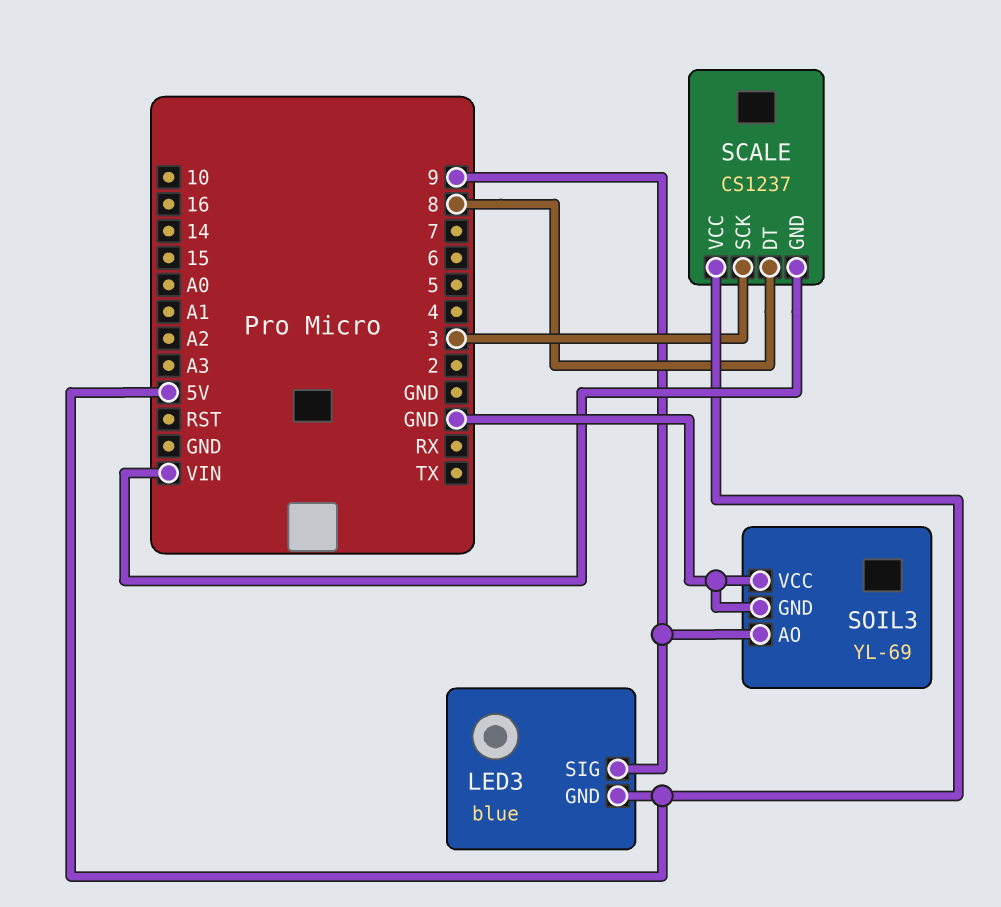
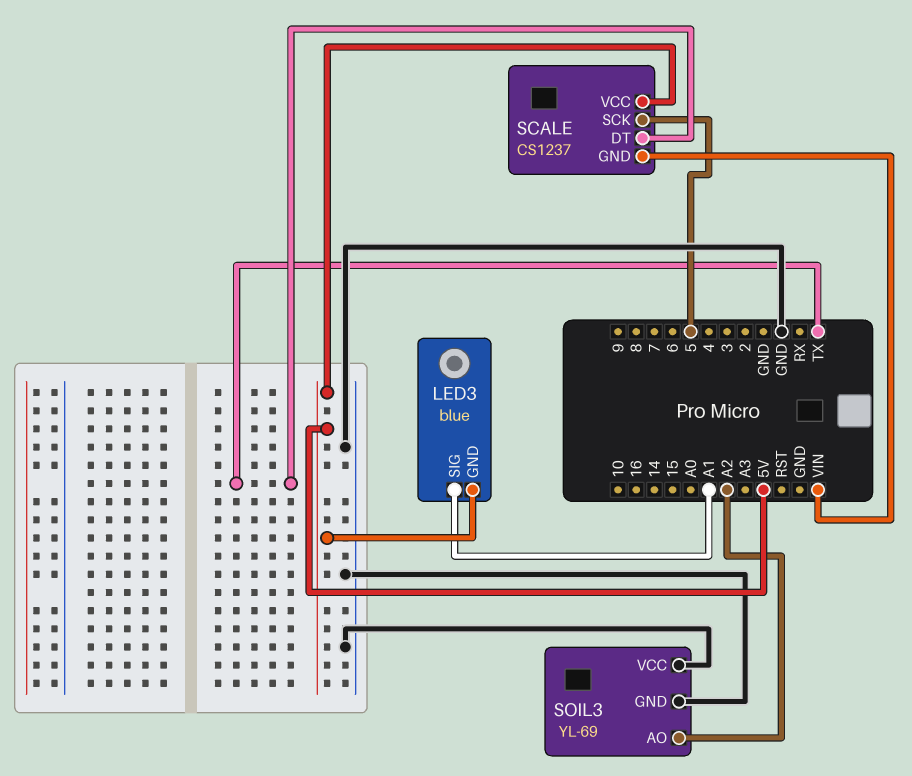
LED3 pin SIG: 9 -> A1
SCALE pin DT: 8 -> TX
SCALE pin SCK: 3 -> 5
SOIL3 pin AO: 9 -> A2

